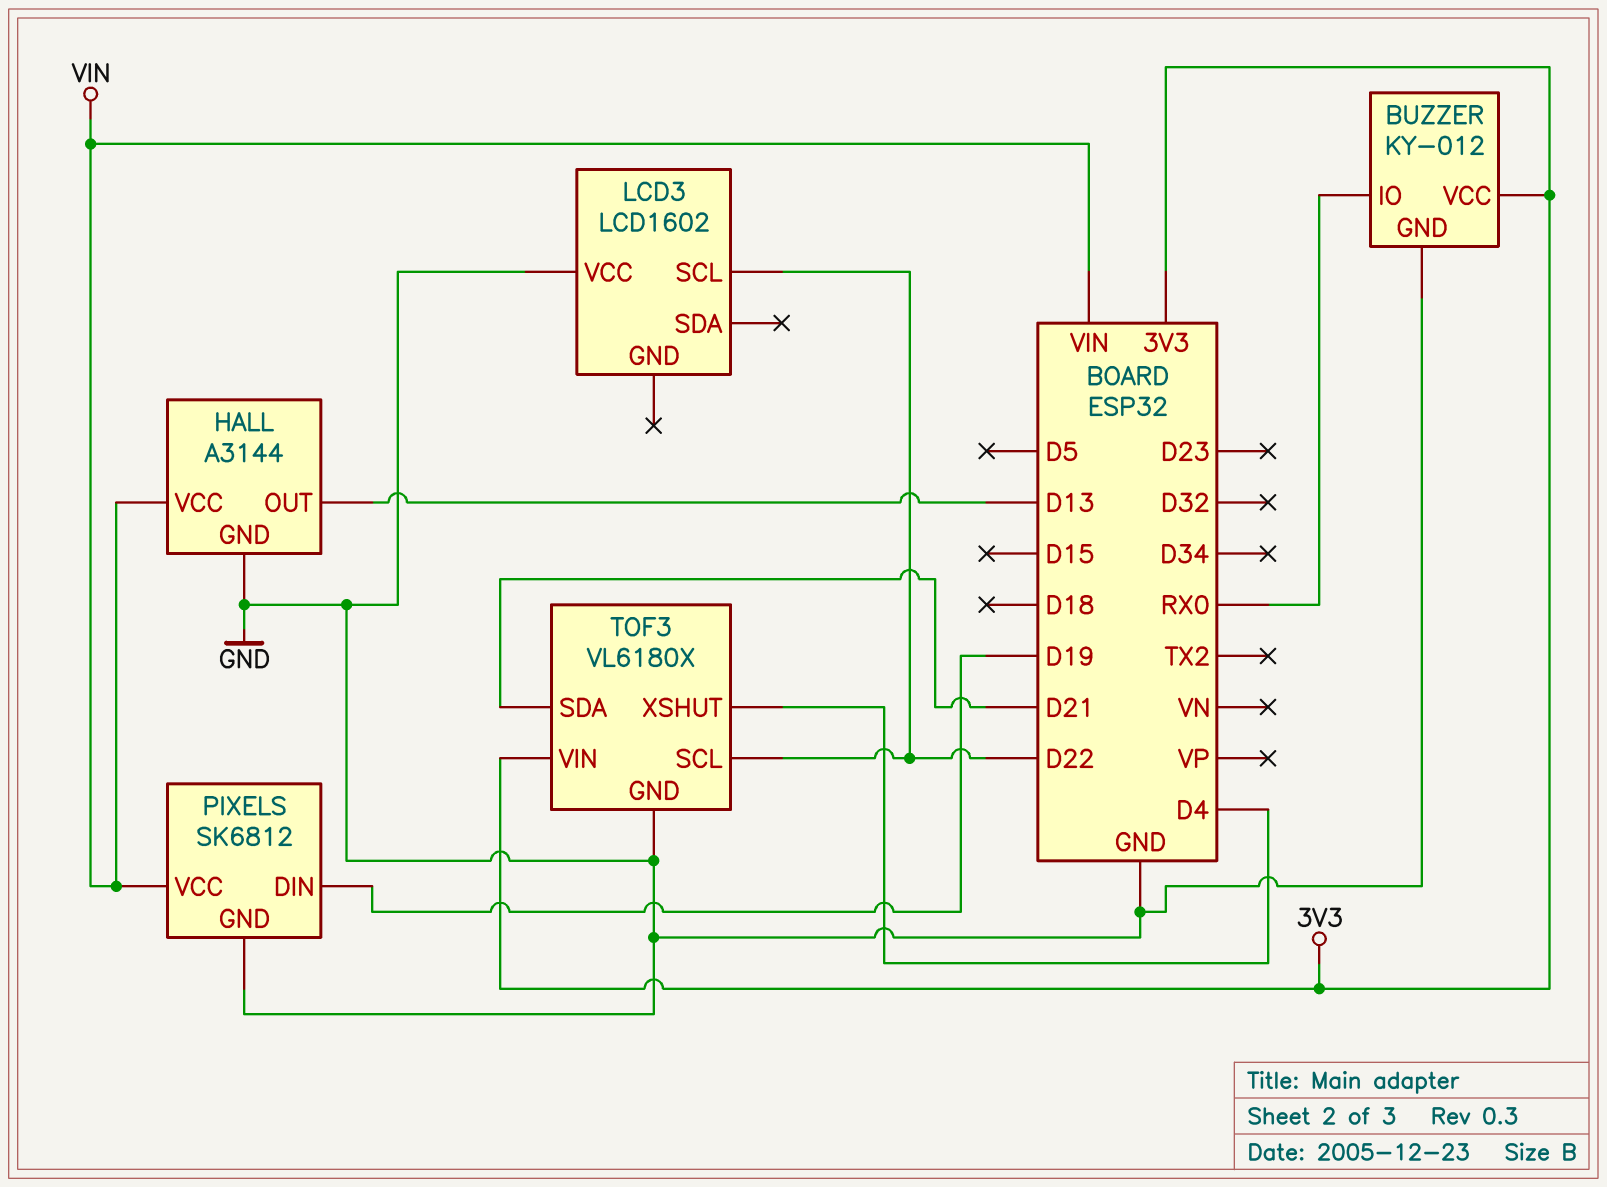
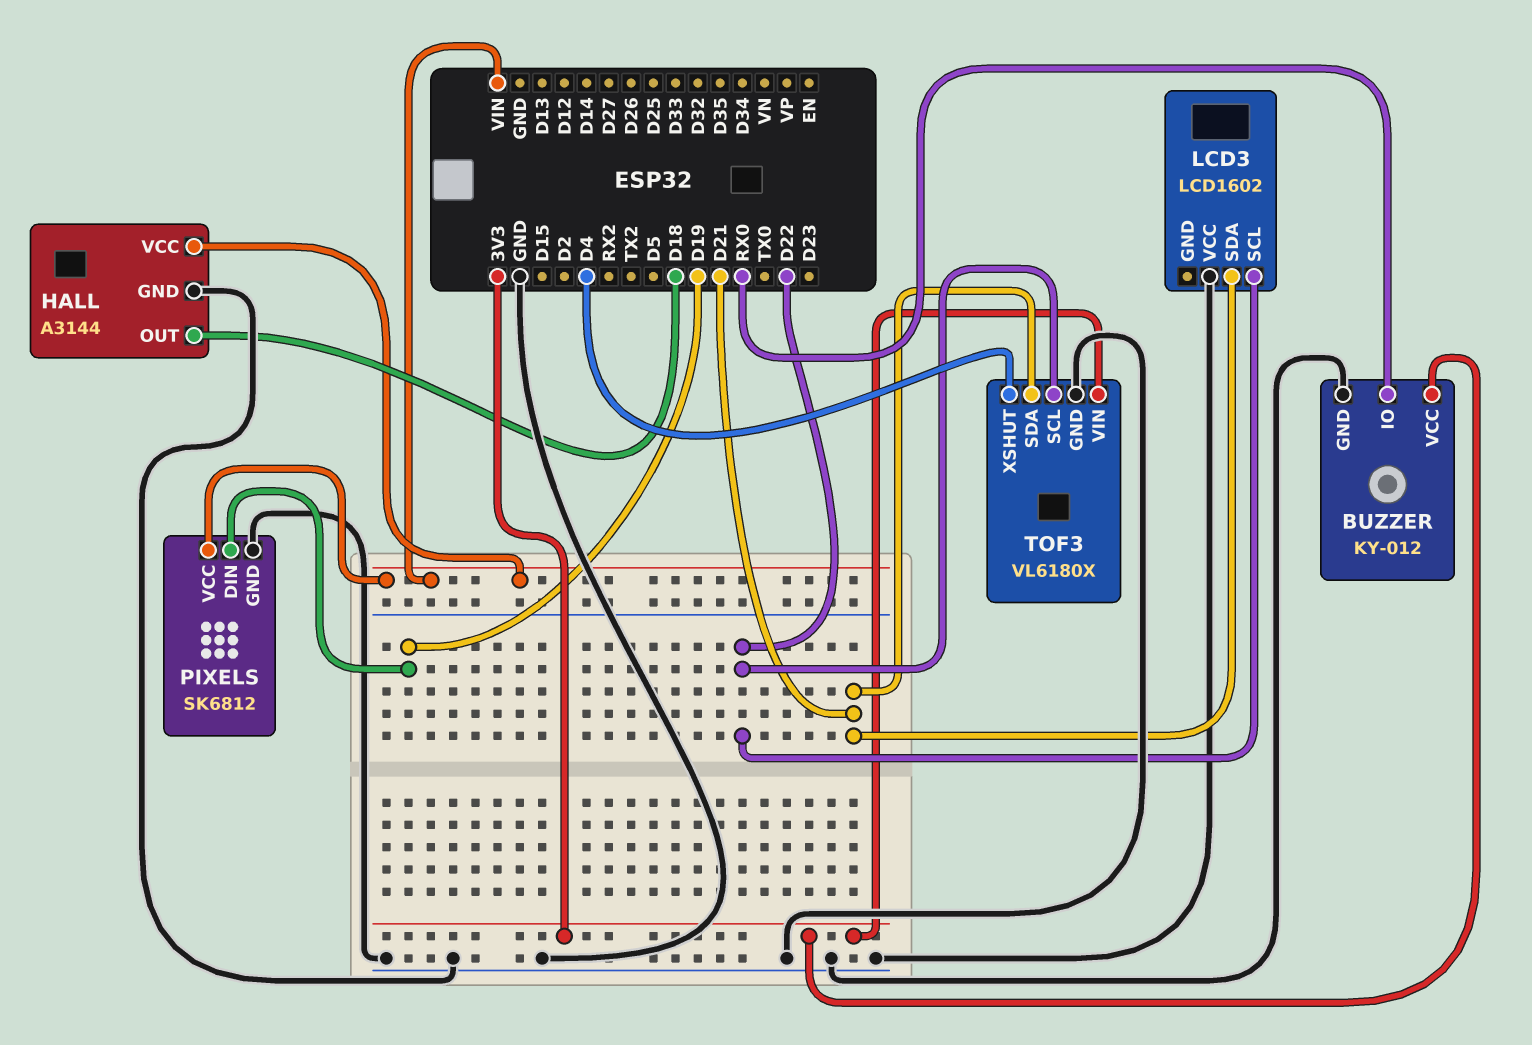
HALL pin OUT: D13 -> D18
LCD3 pin SDA: none -> D21

